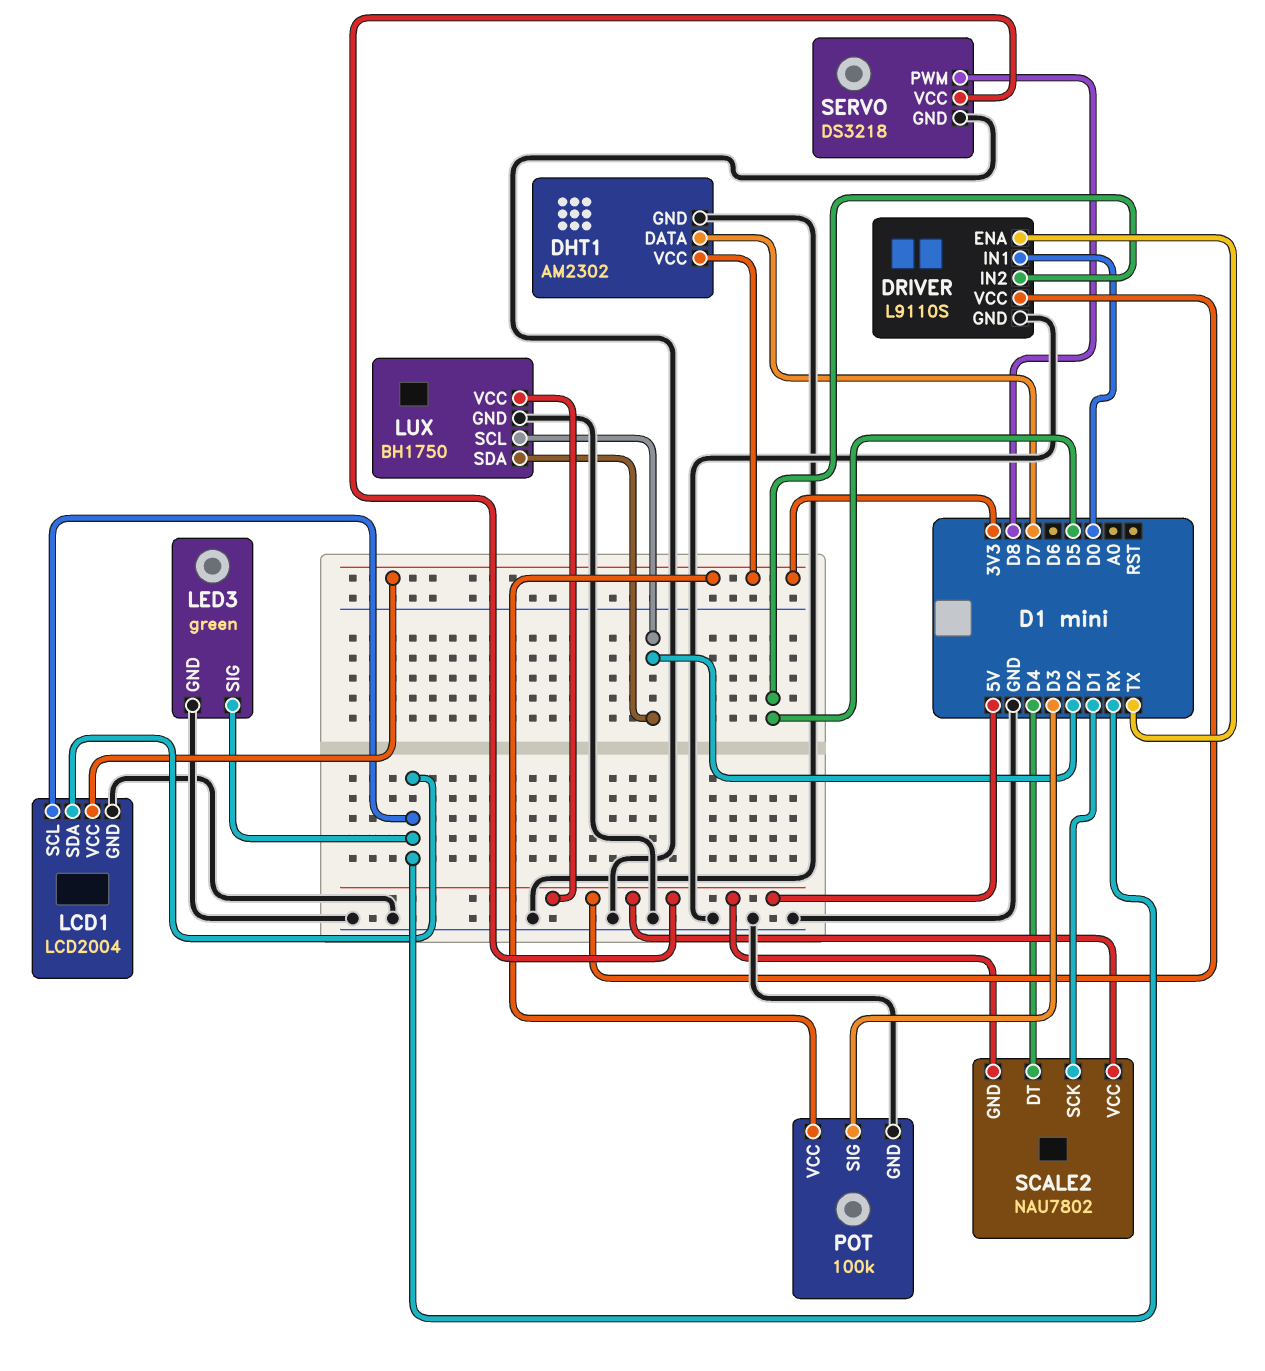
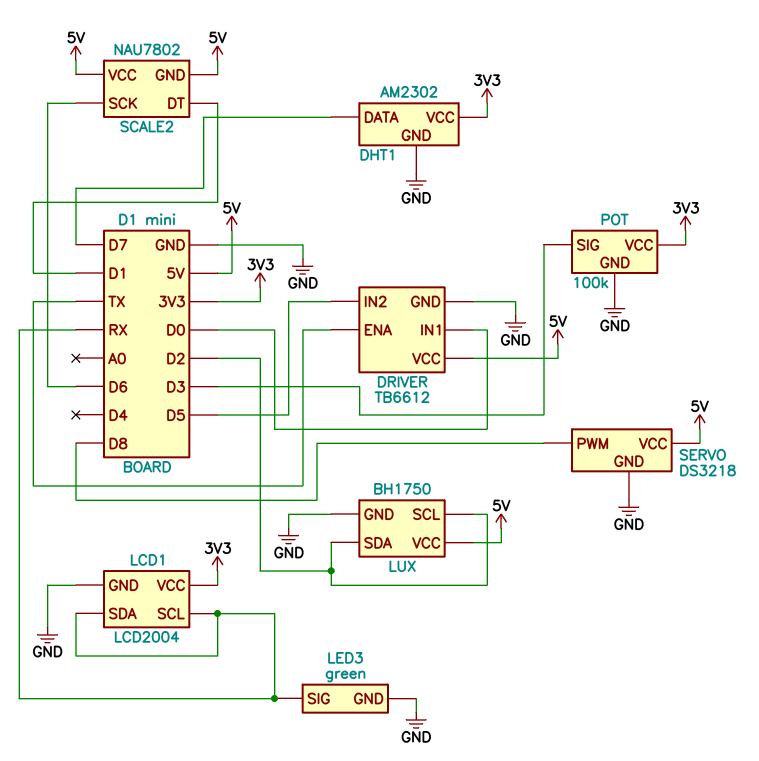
DRIVER: L9110S -> TB6612
SCALE2 pin DT: D4 -> D1
SCALE2 pin SCK: D1 -> D6

